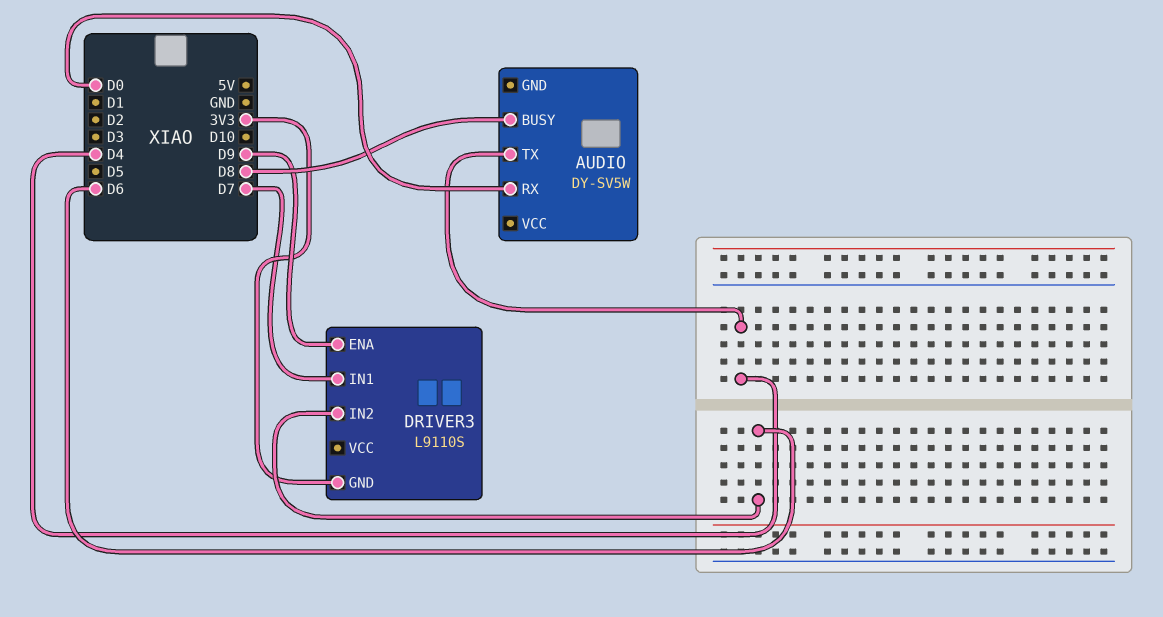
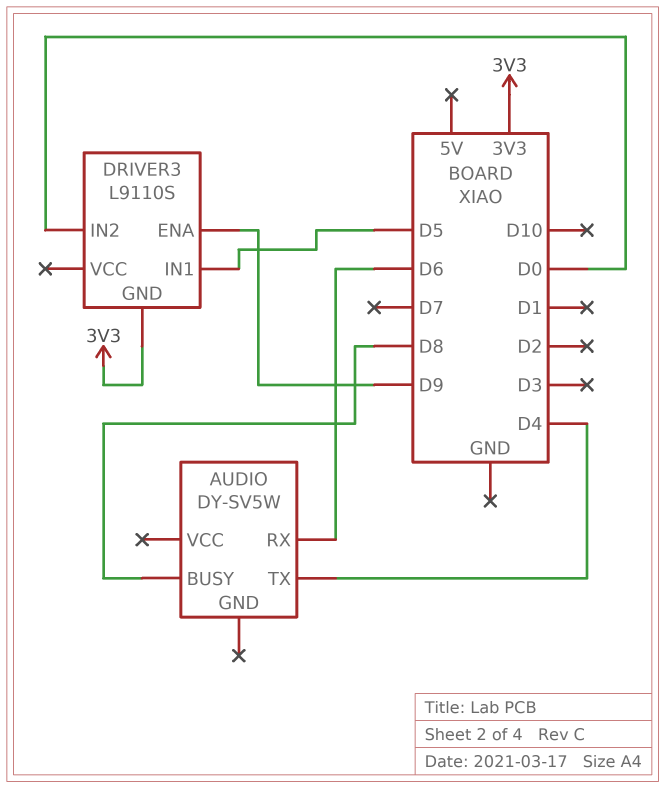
AUDIO pin RX: D0 -> D6
DRIVER3 pin IN1: D7 -> D5
DRIVER3 pin IN2: D6 -> D0

